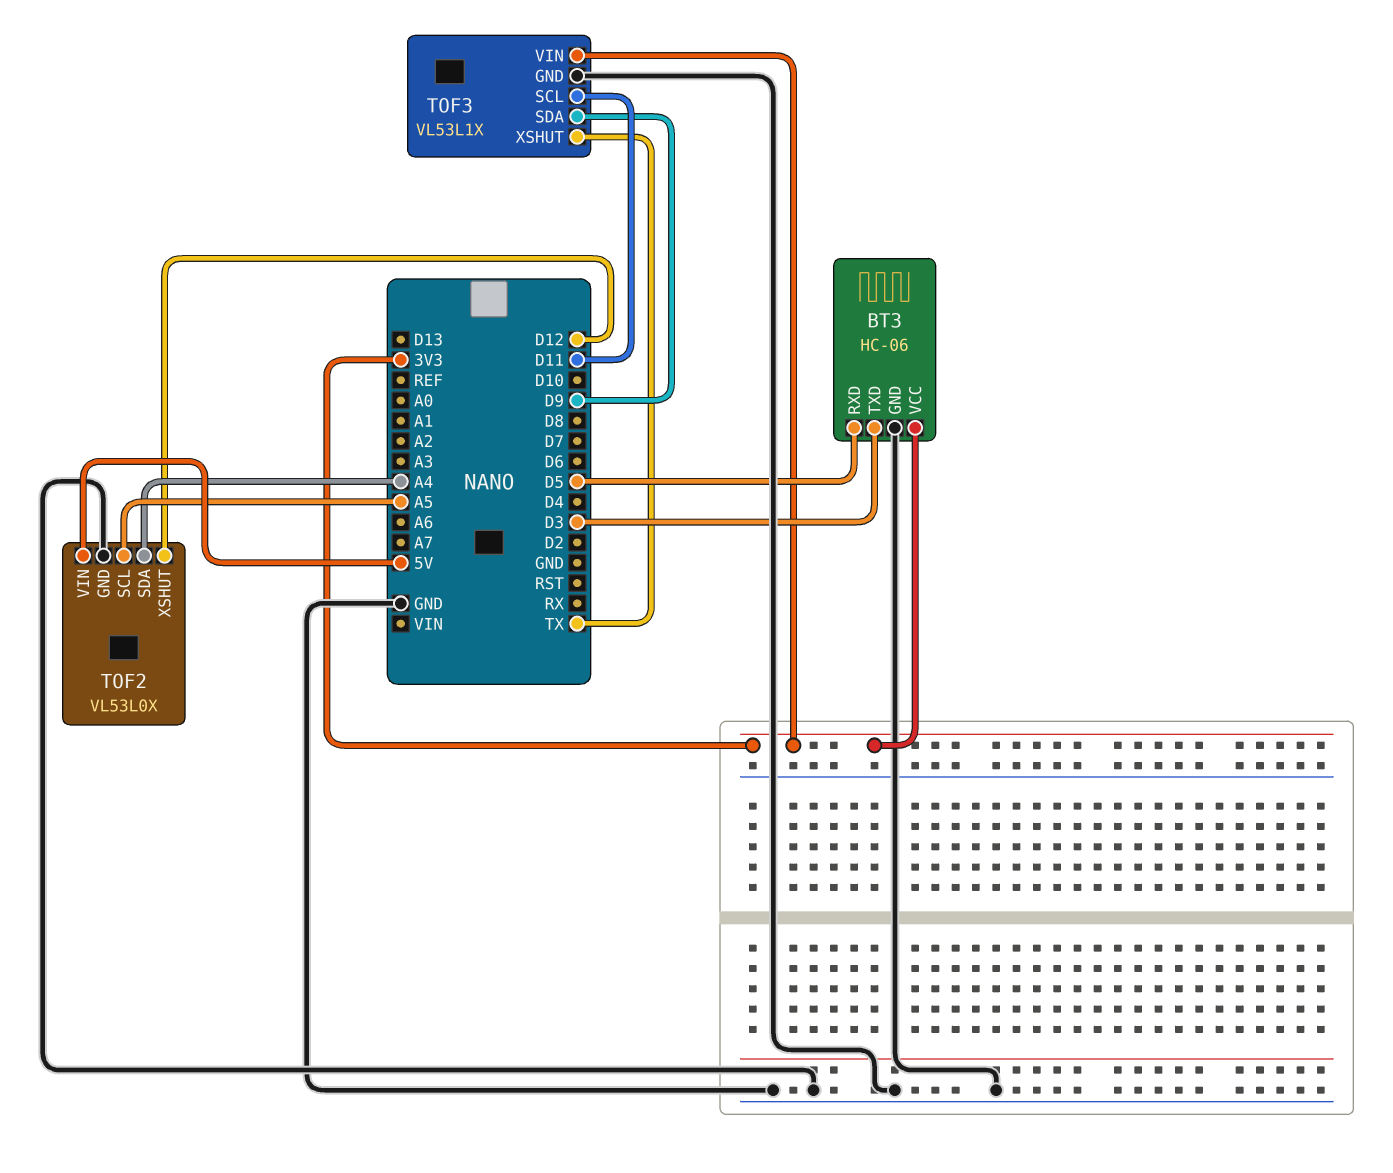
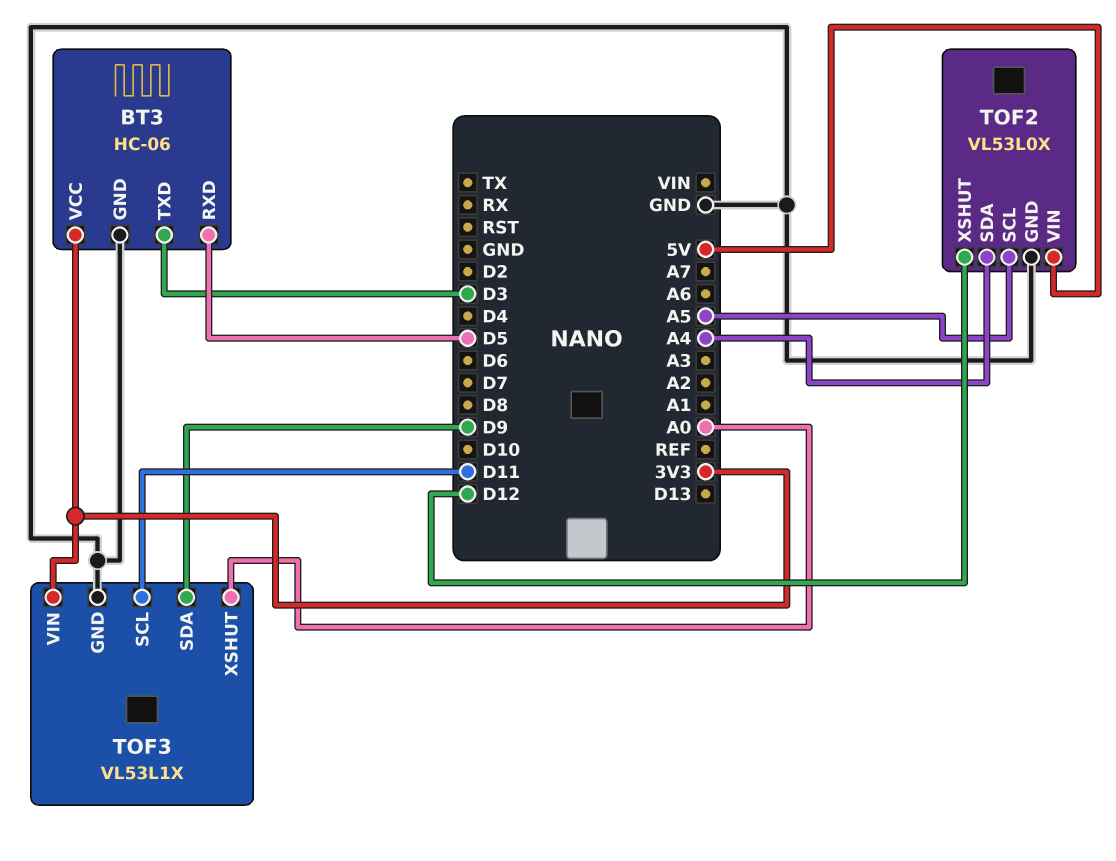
TOF3 pin XSHUT: TX -> A0

